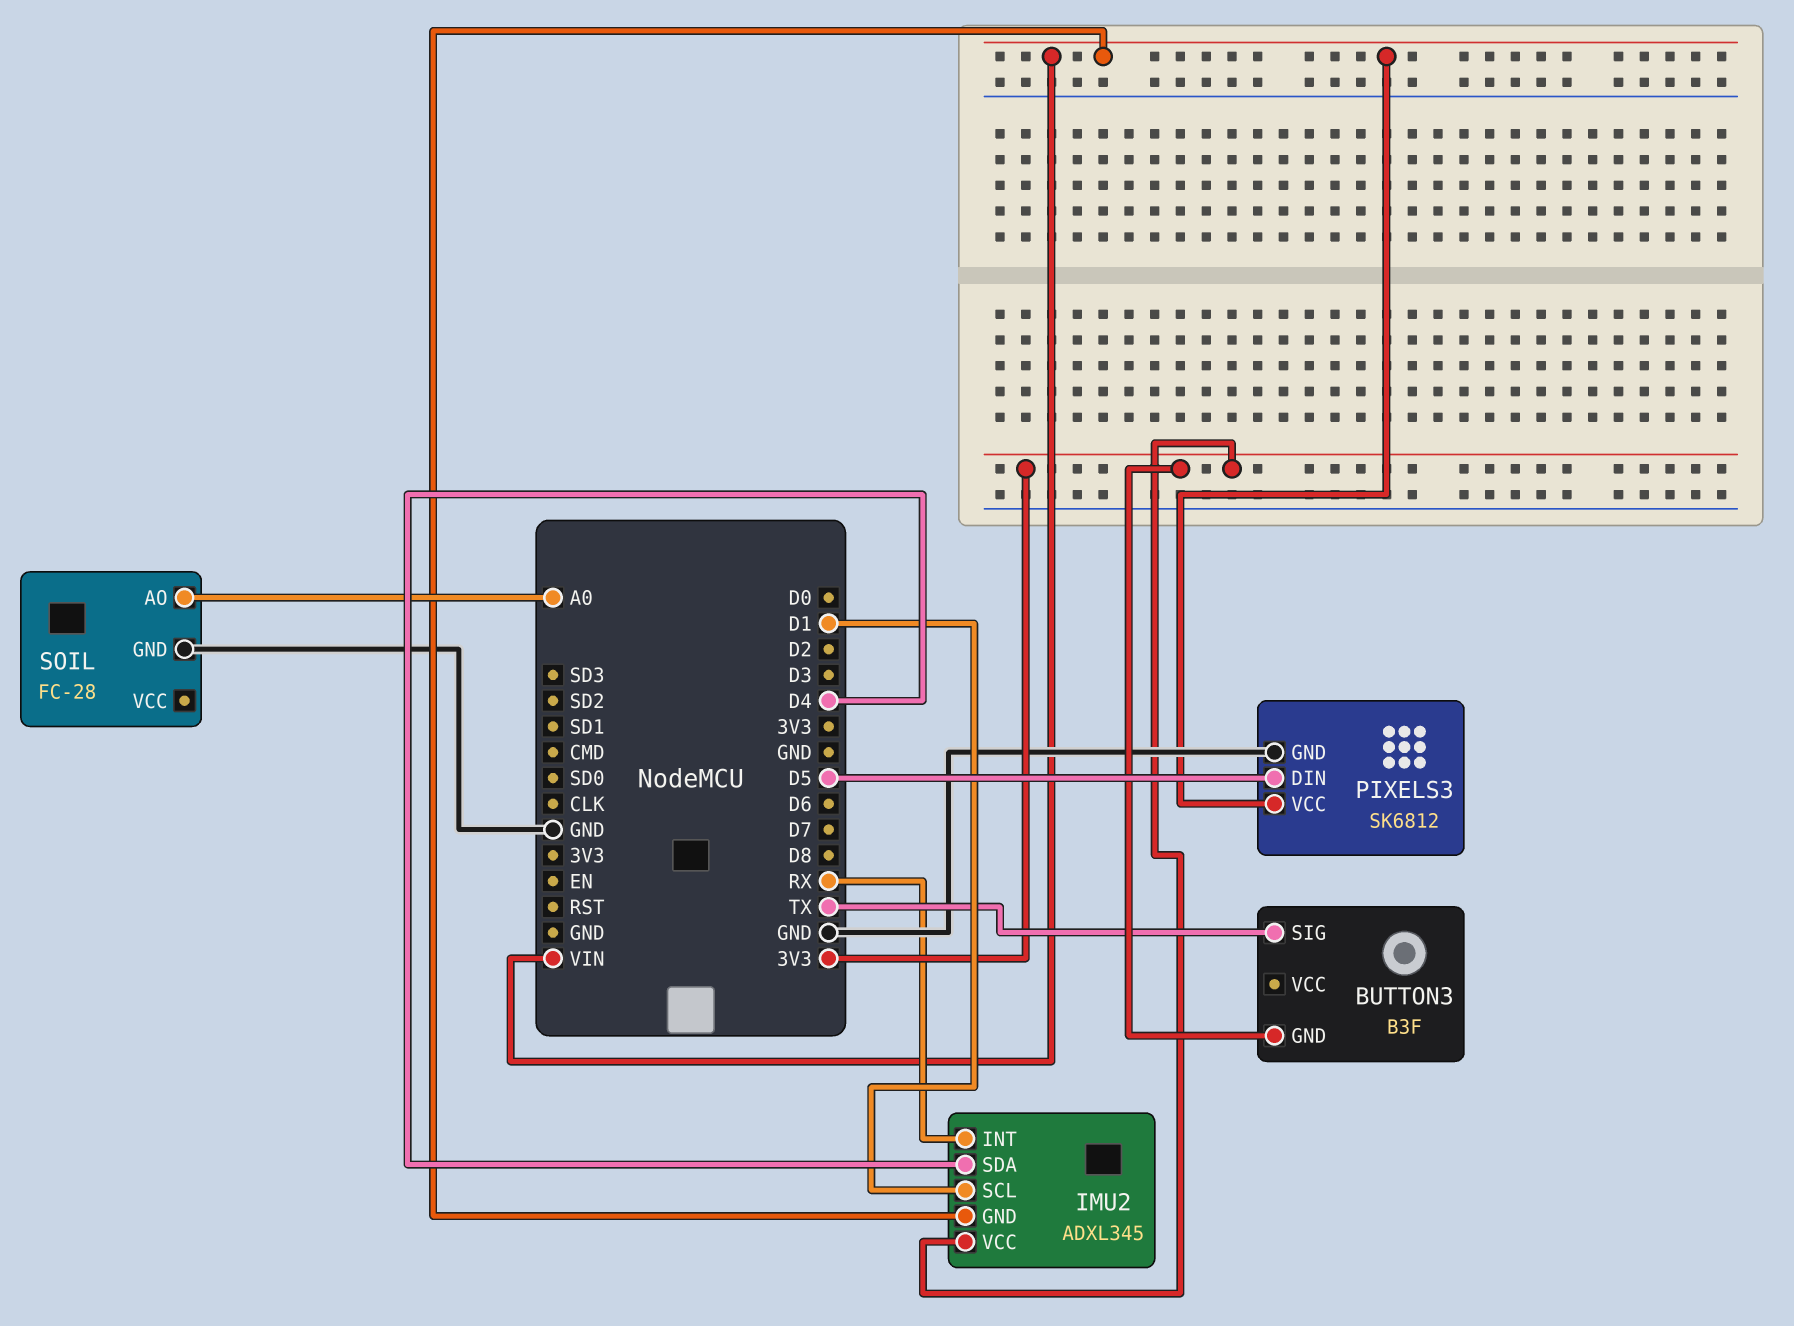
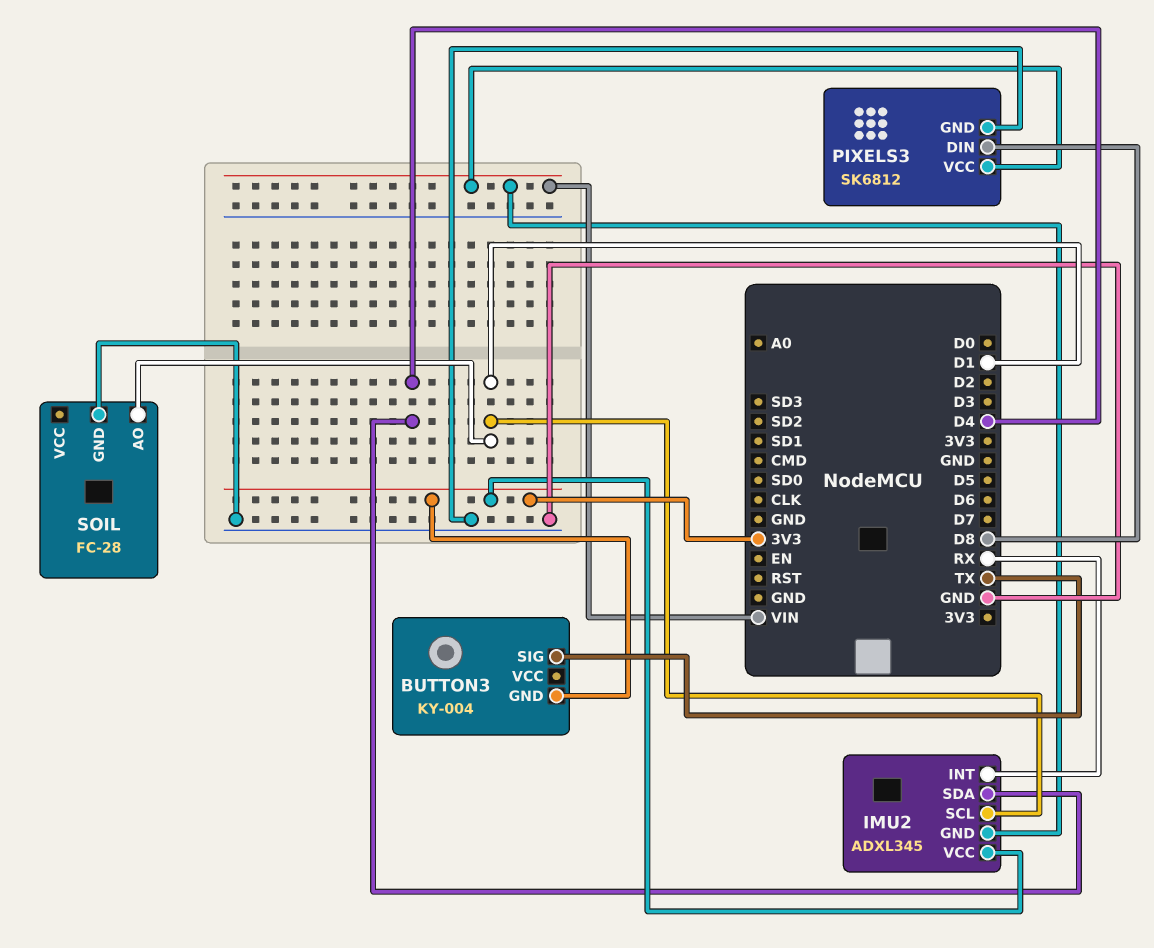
BUTTON3: B3F -> KY-004
PIXELS3 pin DIN: D5 -> D8
SOIL pin AO: A0 -> D1

